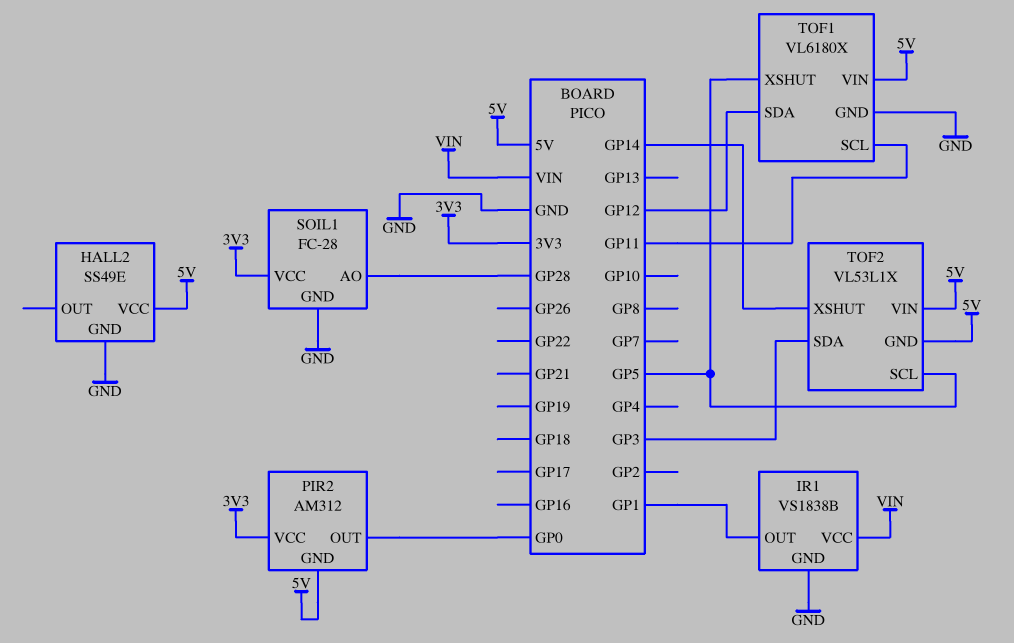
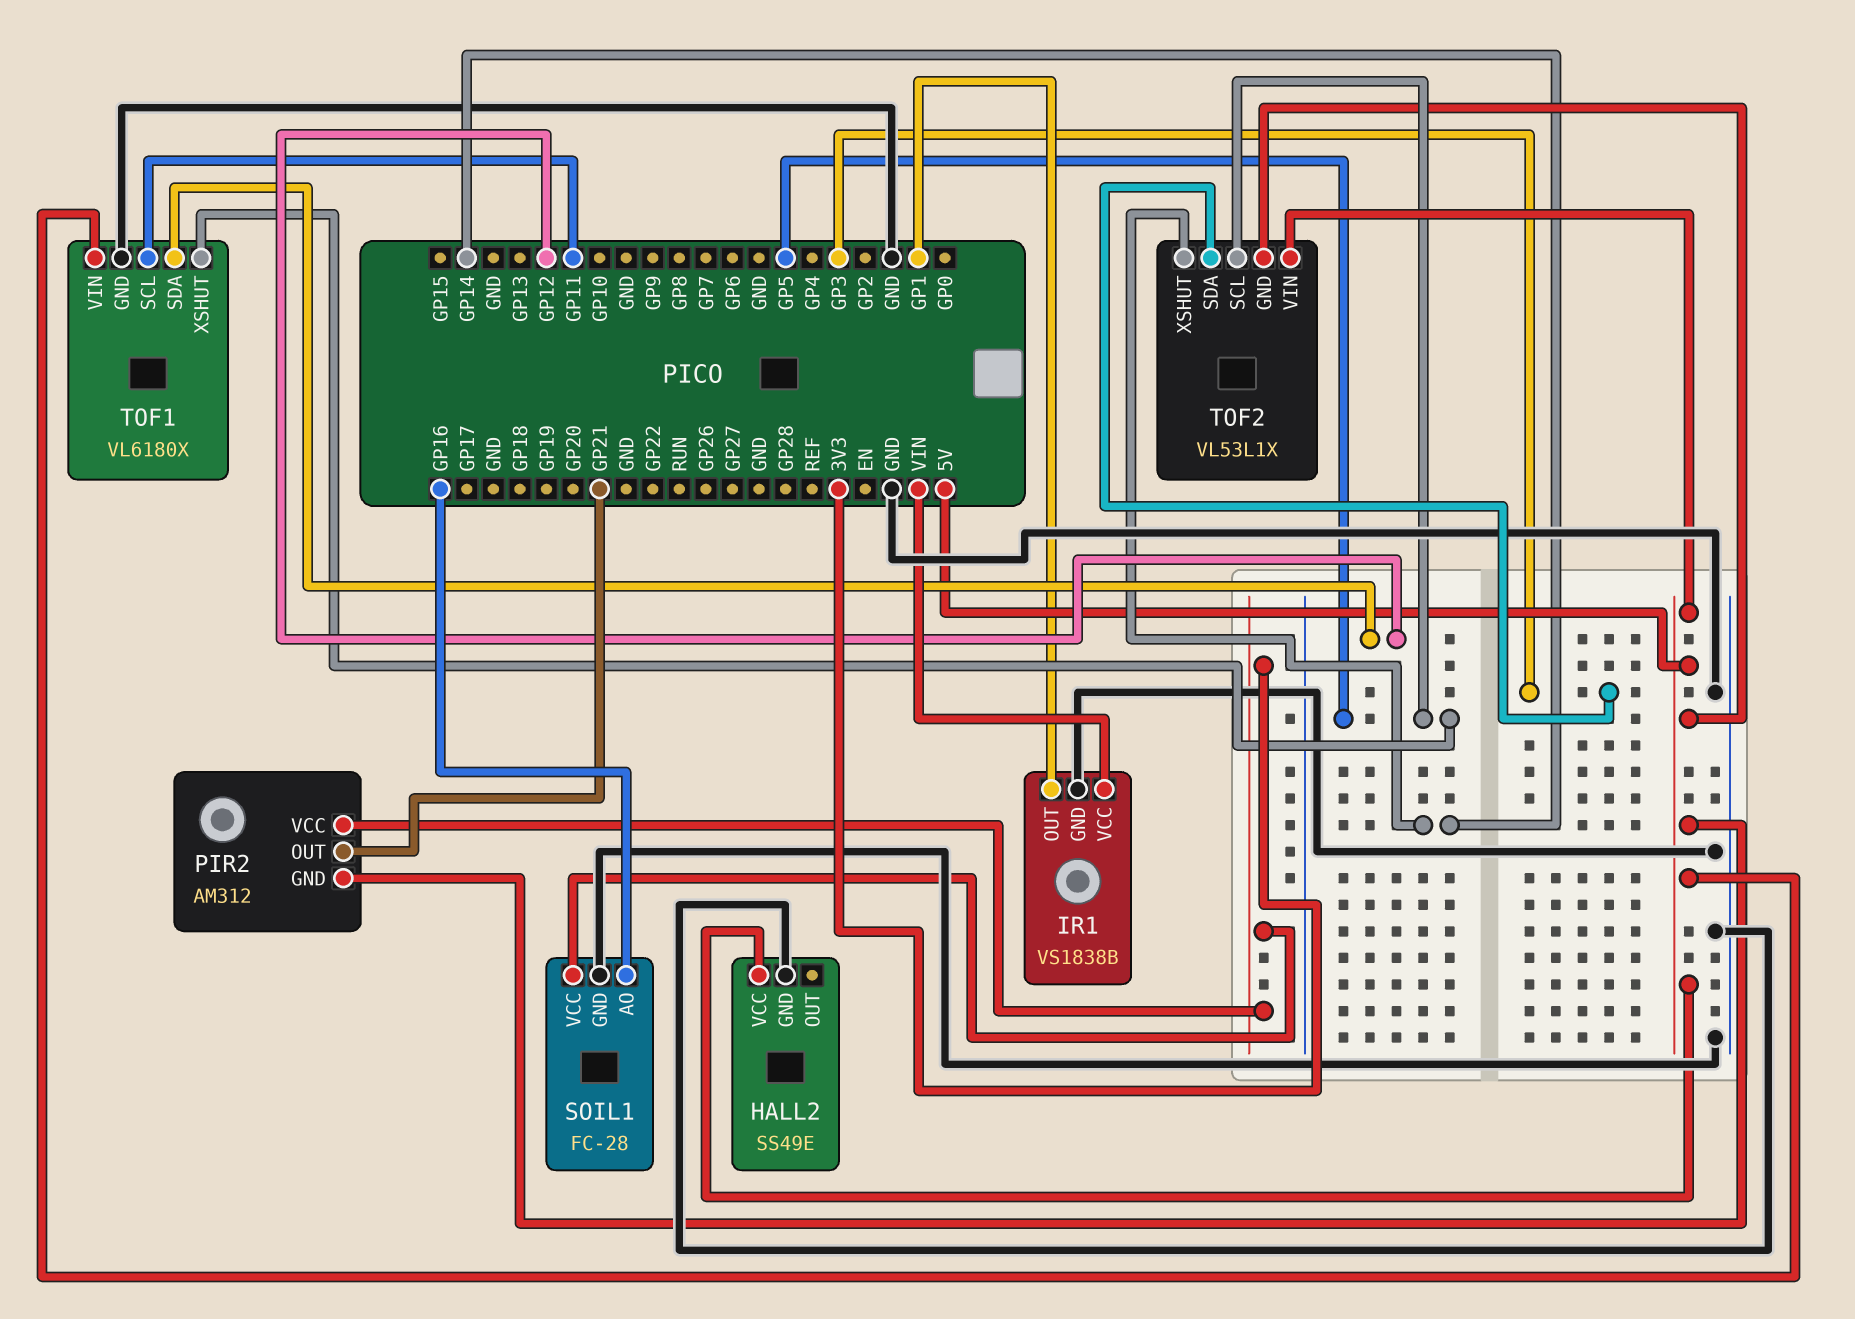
PIR2 pin OUT: GP0 -> GP21
SOIL1 pin AO: GP28 -> GP16

